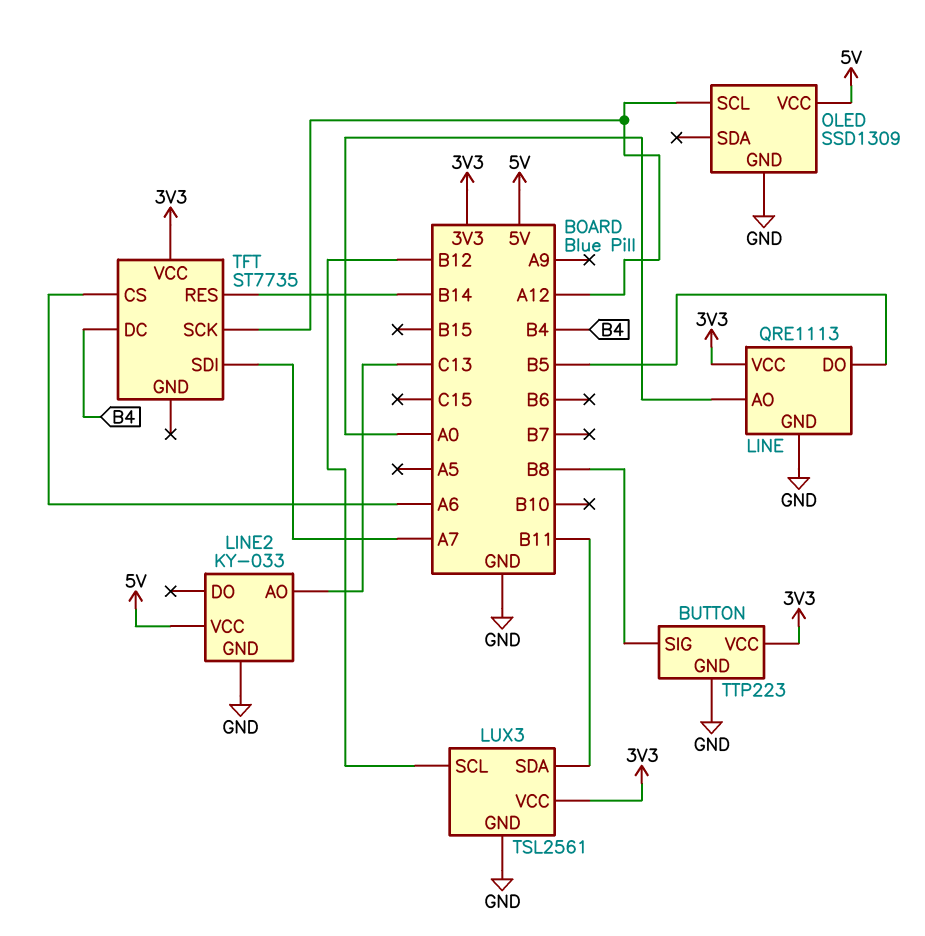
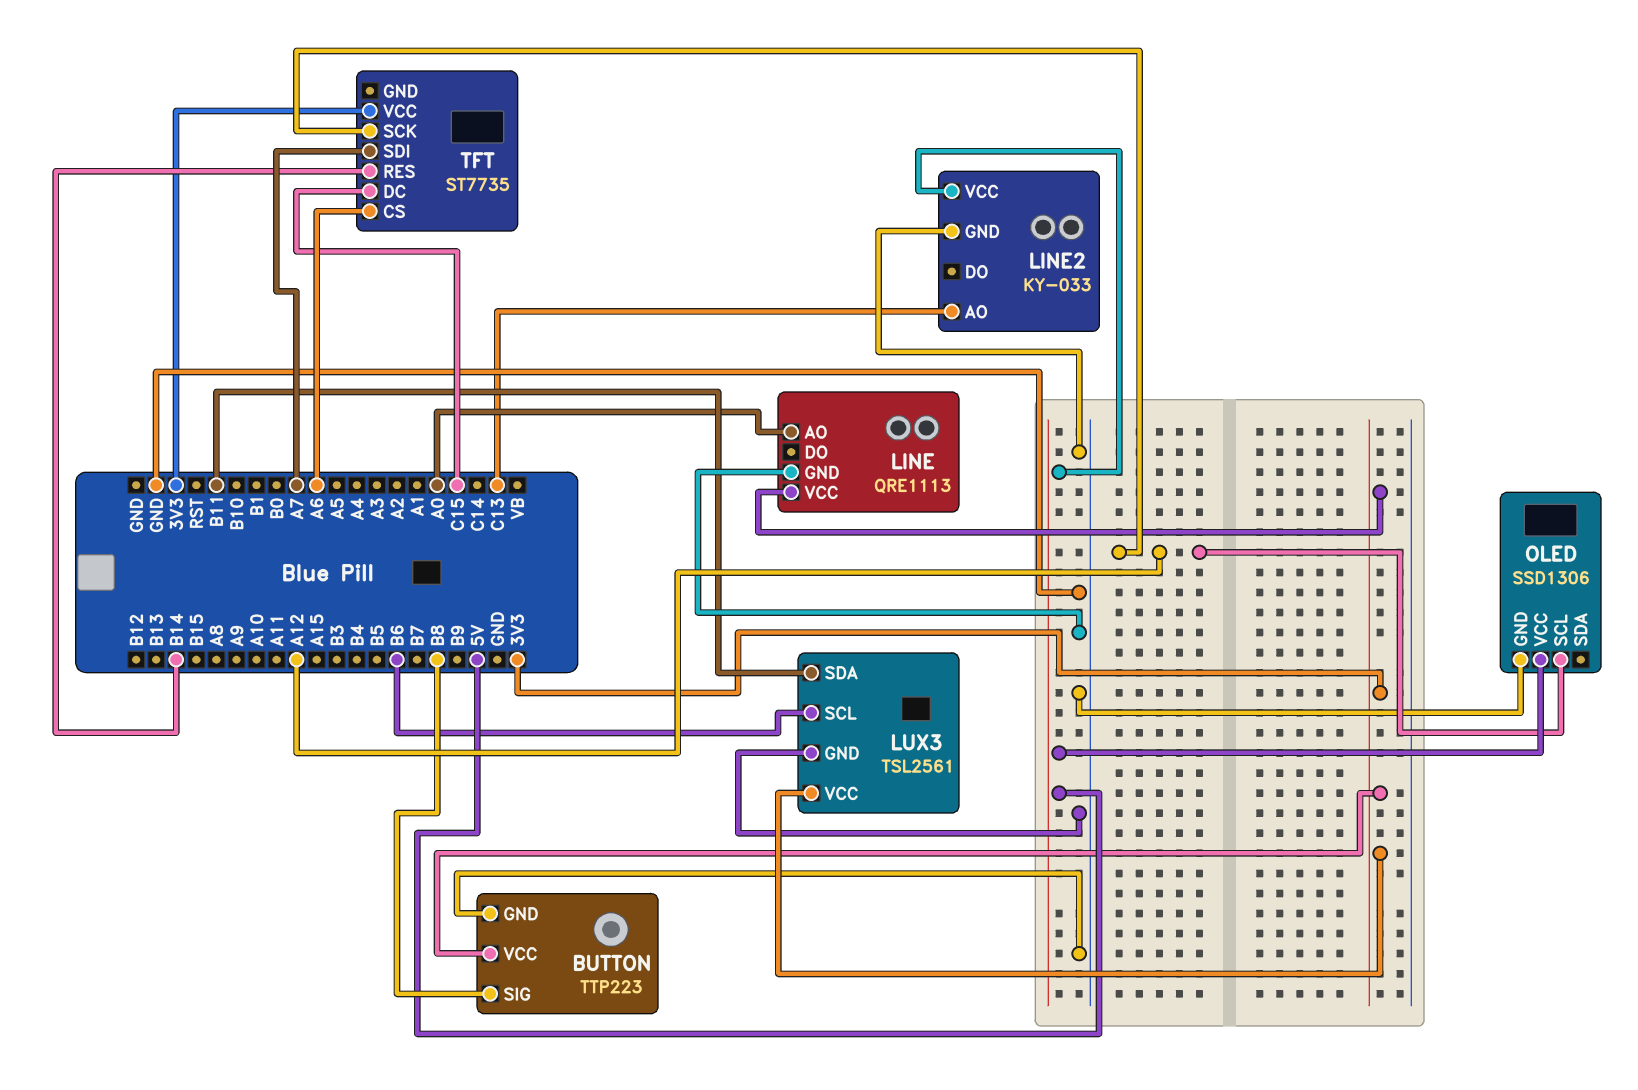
LINE pin DO: B5 -> none
LUX3 pin SCL: B12 -> B6
OLED: SSD1309 -> SSD1306
TFT pin DC: B4 -> C15

